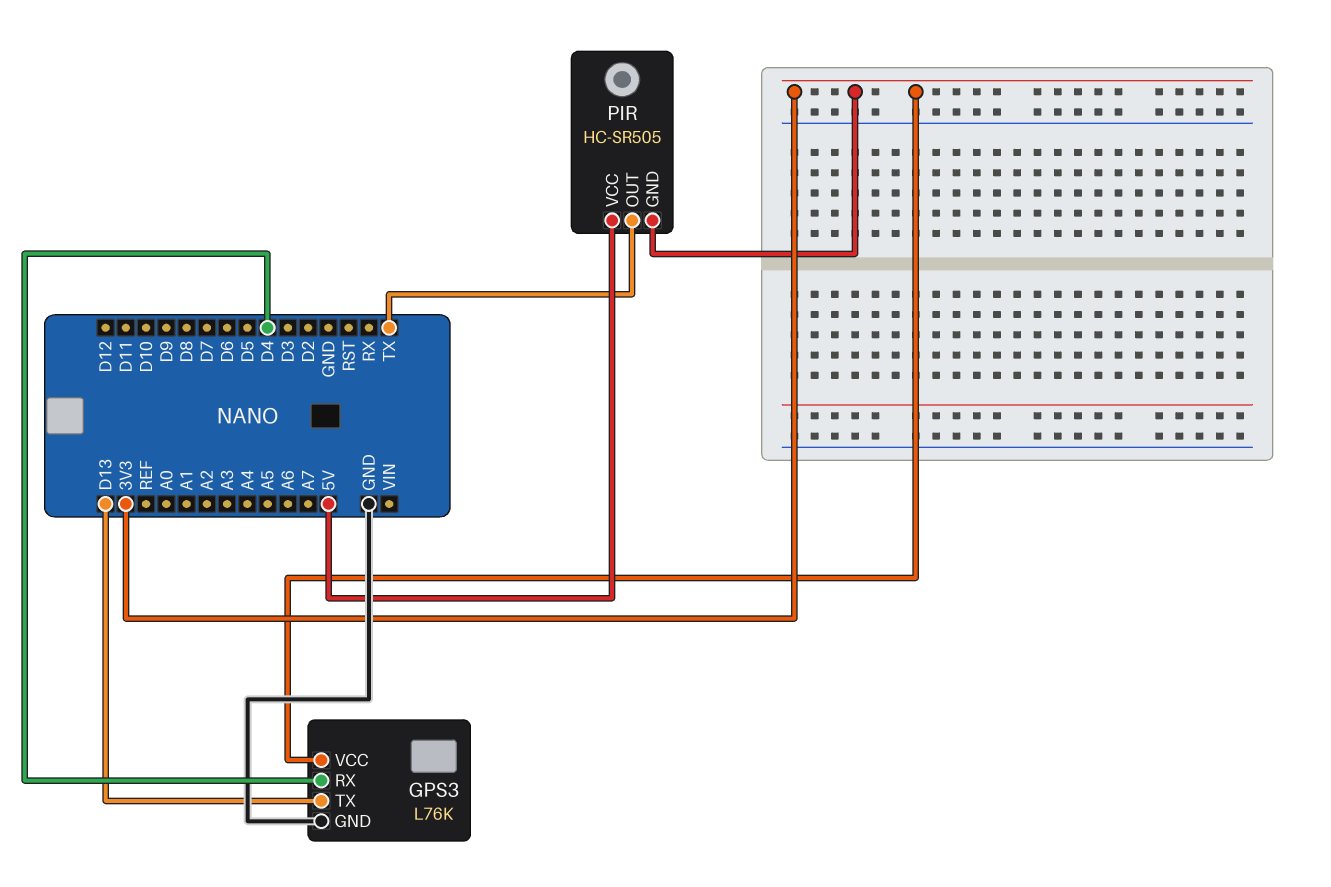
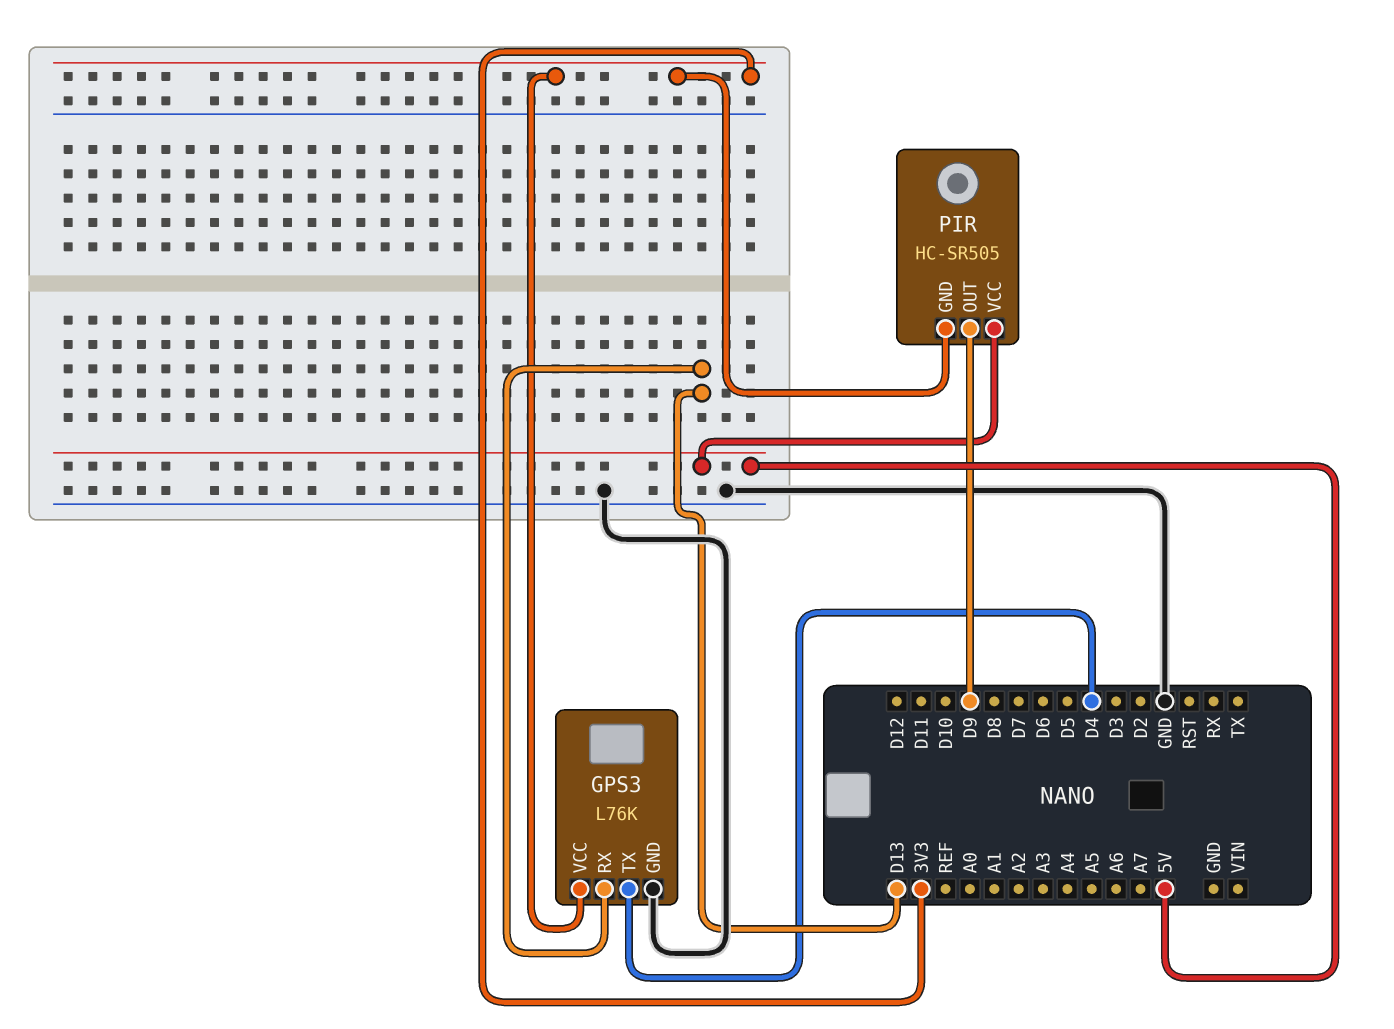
GPS3 pin RX: D4 -> D13
GPS3 pin TX: D13 -> D4
PIR pin OUT: TX -> D9

